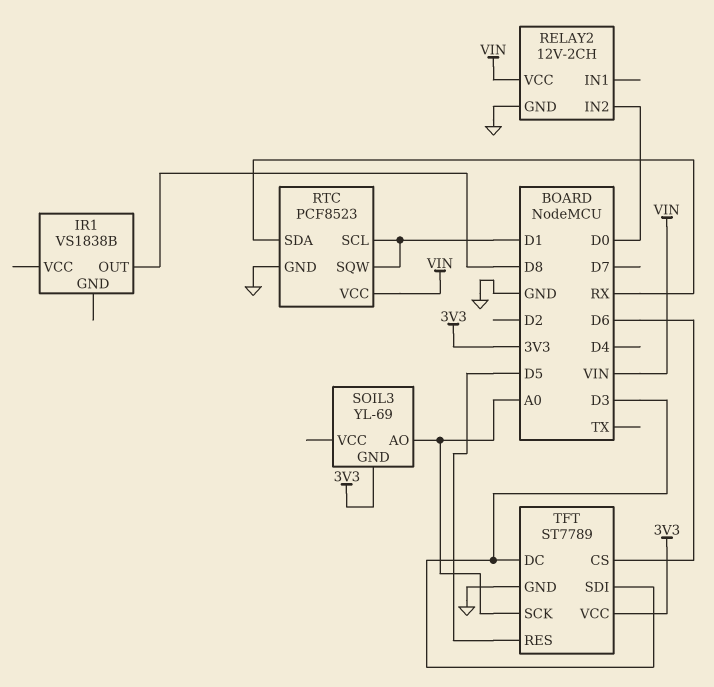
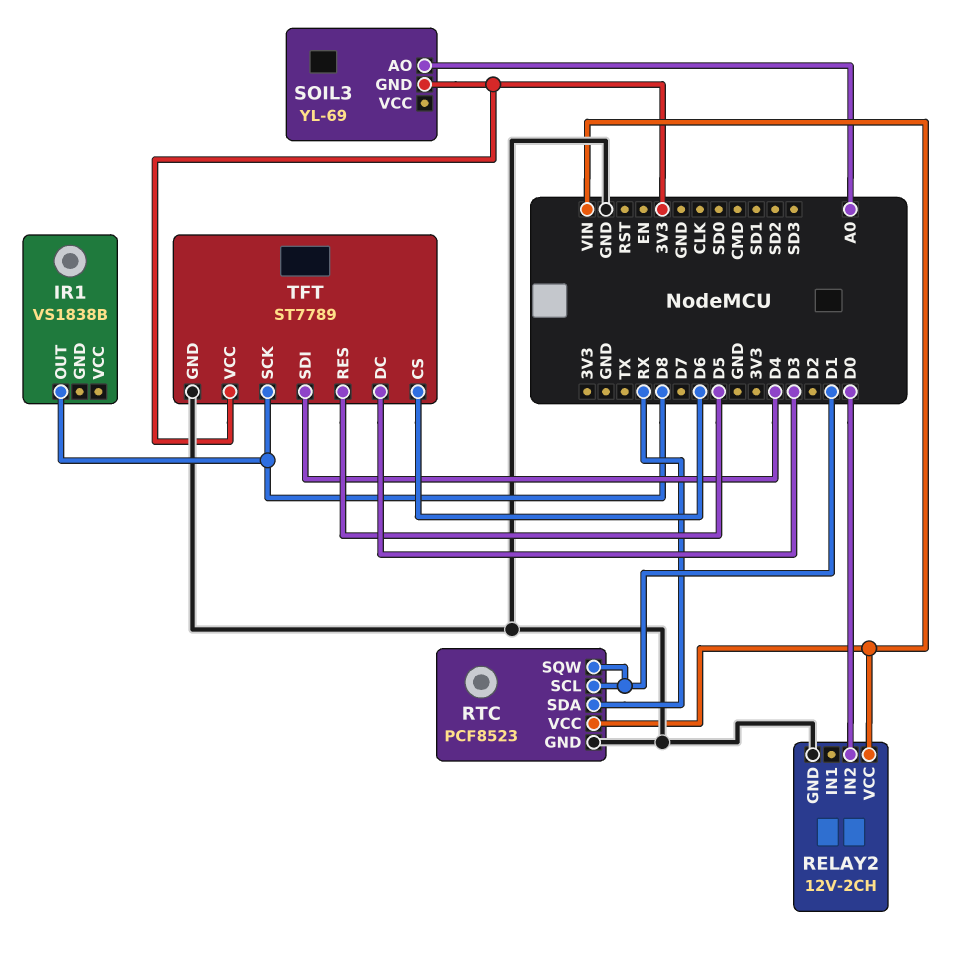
TFT pin SCK: A0 -> D8
TFT pin SDI: D3 -> D4

